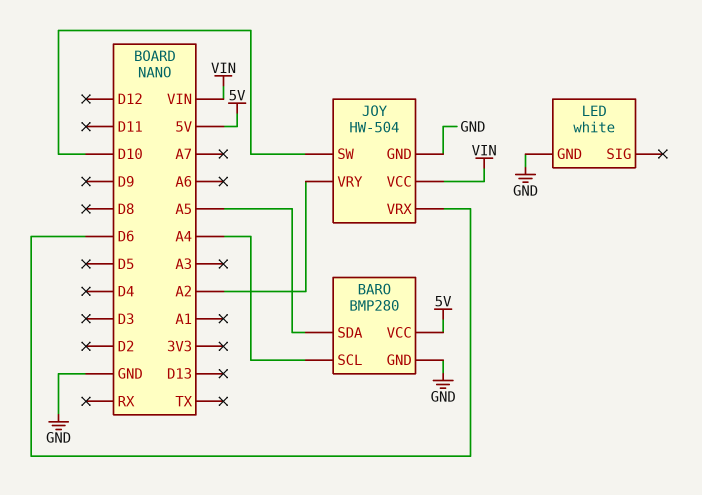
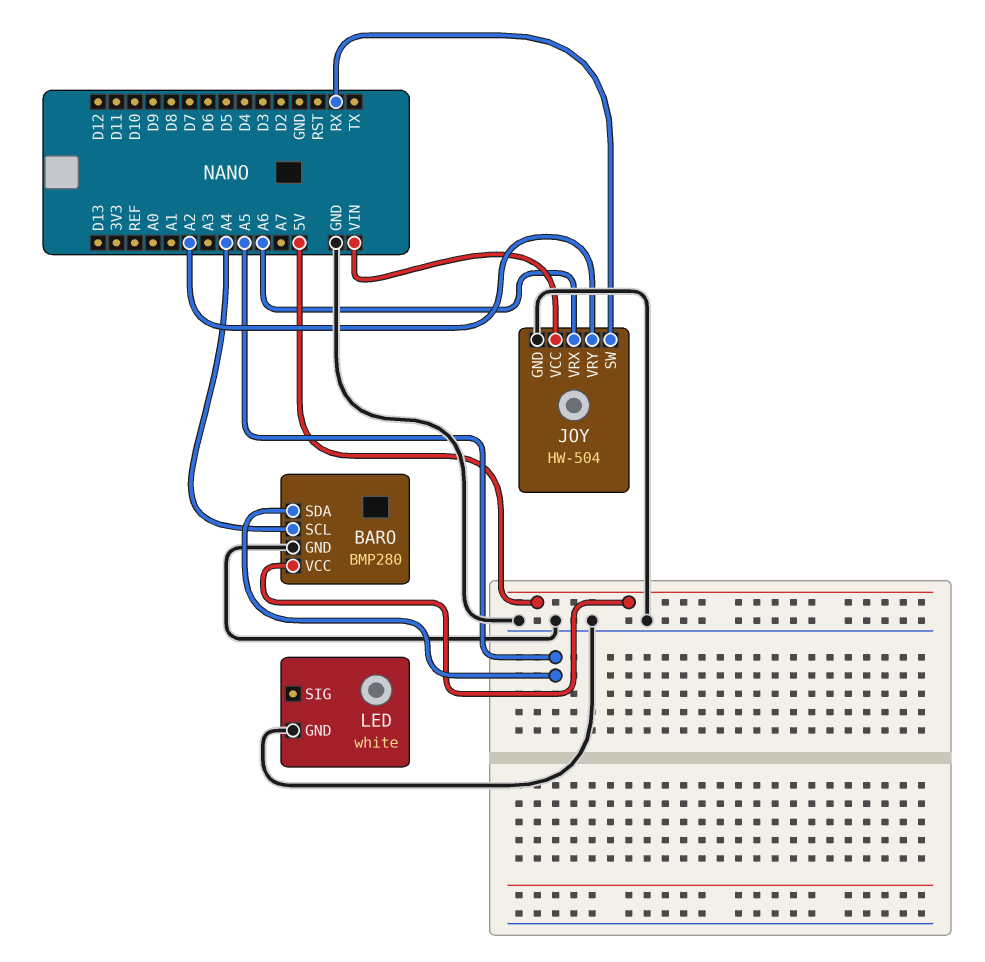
JOY pin SW: D10 -> RX
JOY pin VRX: D6 -> A6

